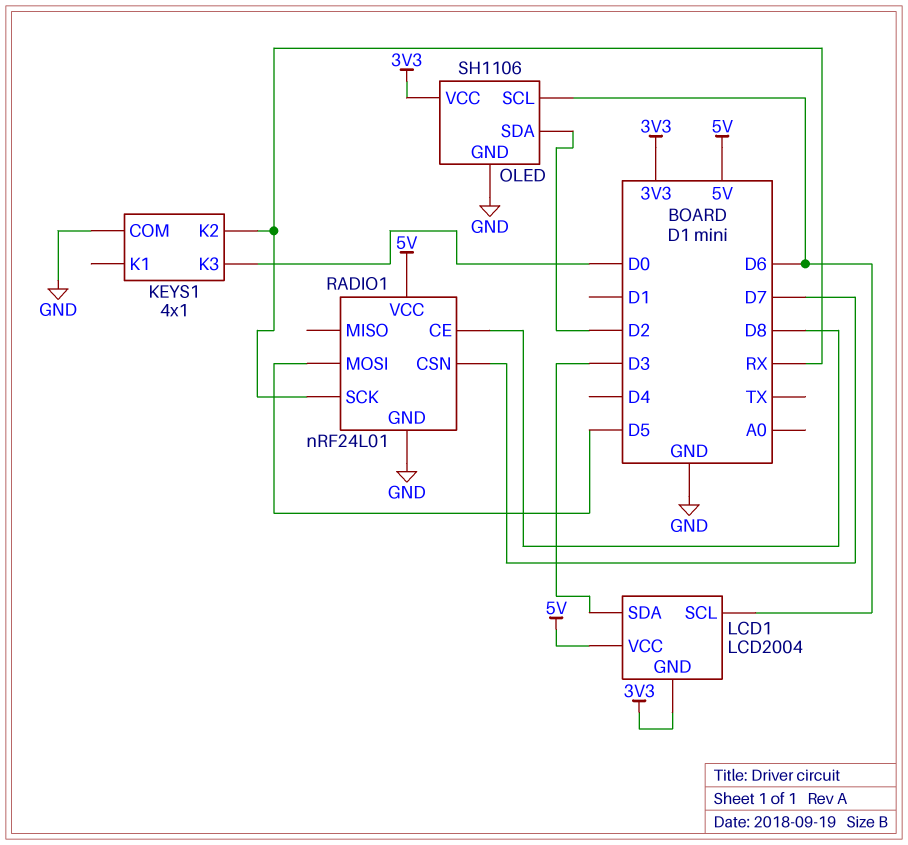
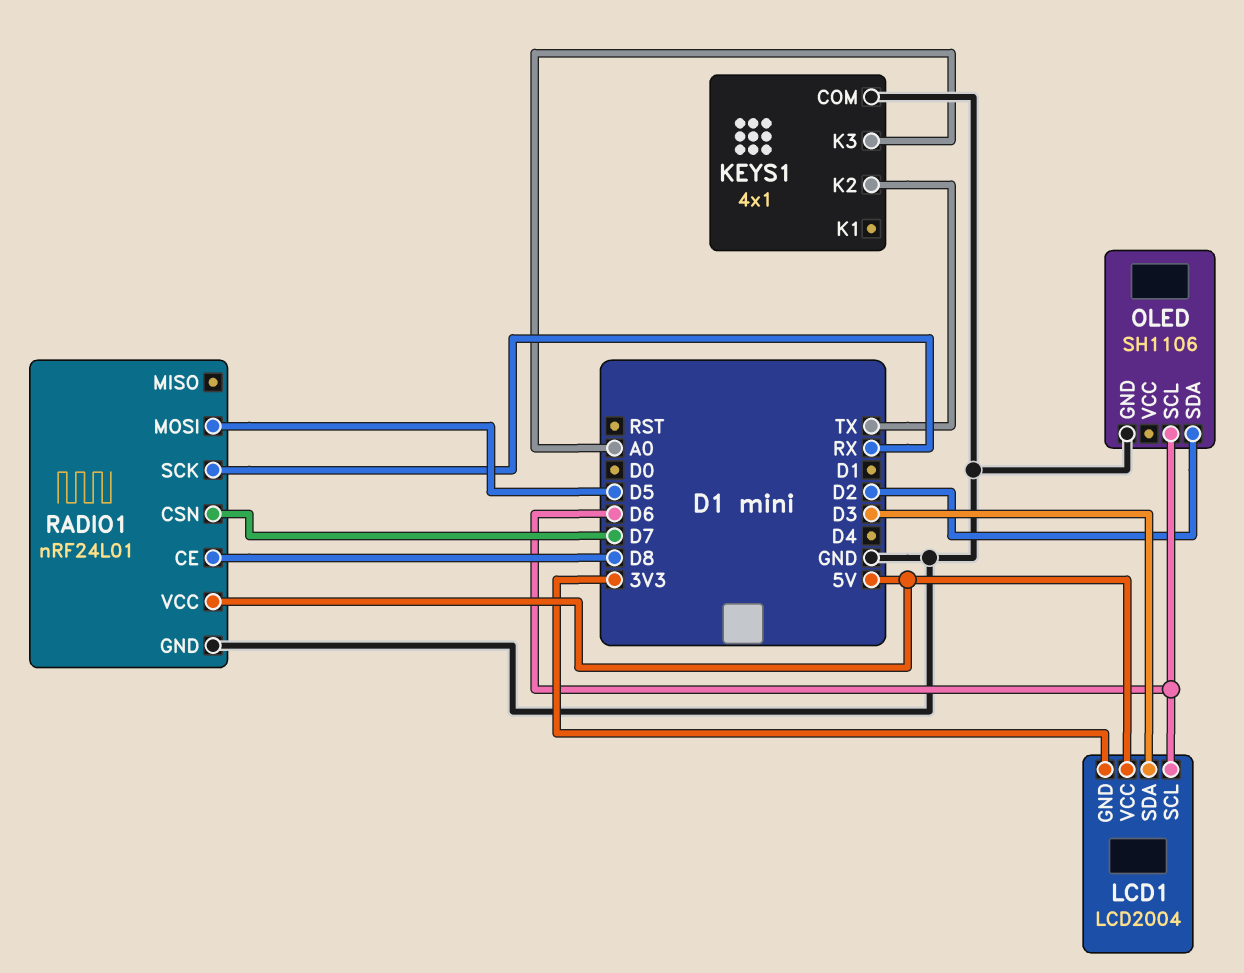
KEYS1 pin K2: RX -> TX
KEYS1 pin K3: D0 -> A0
OLED pin VCC: 3V3 -> none

